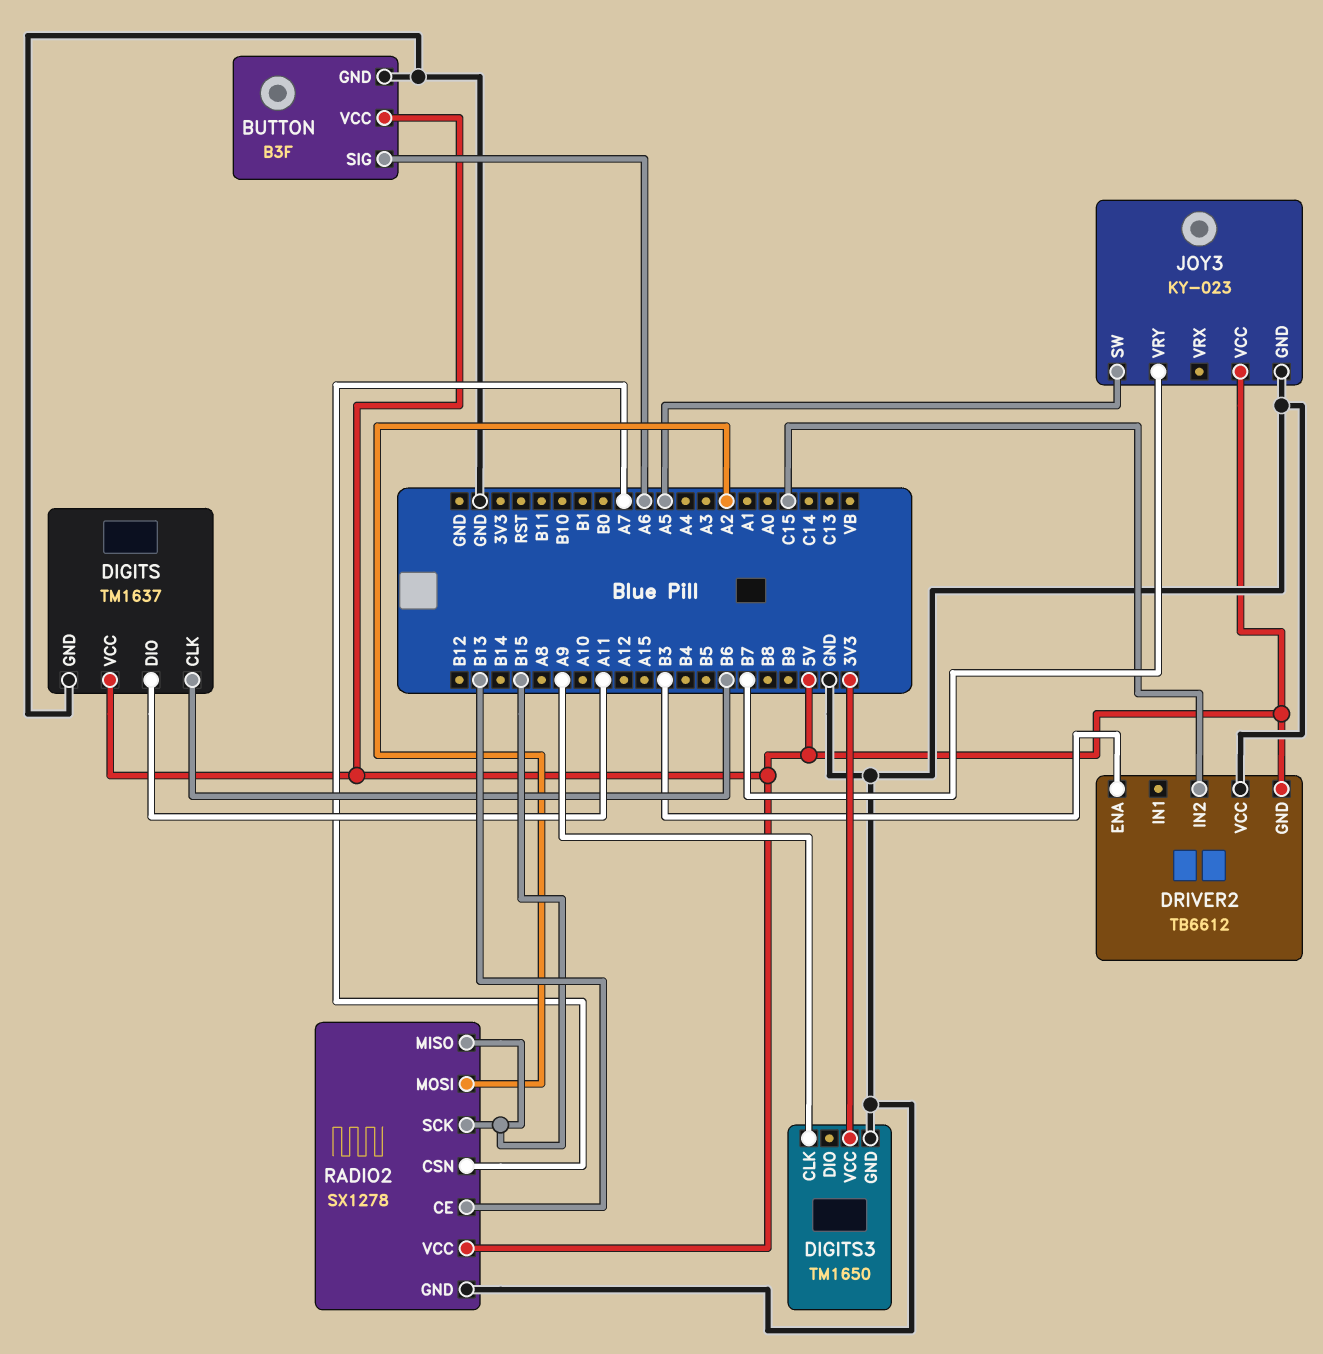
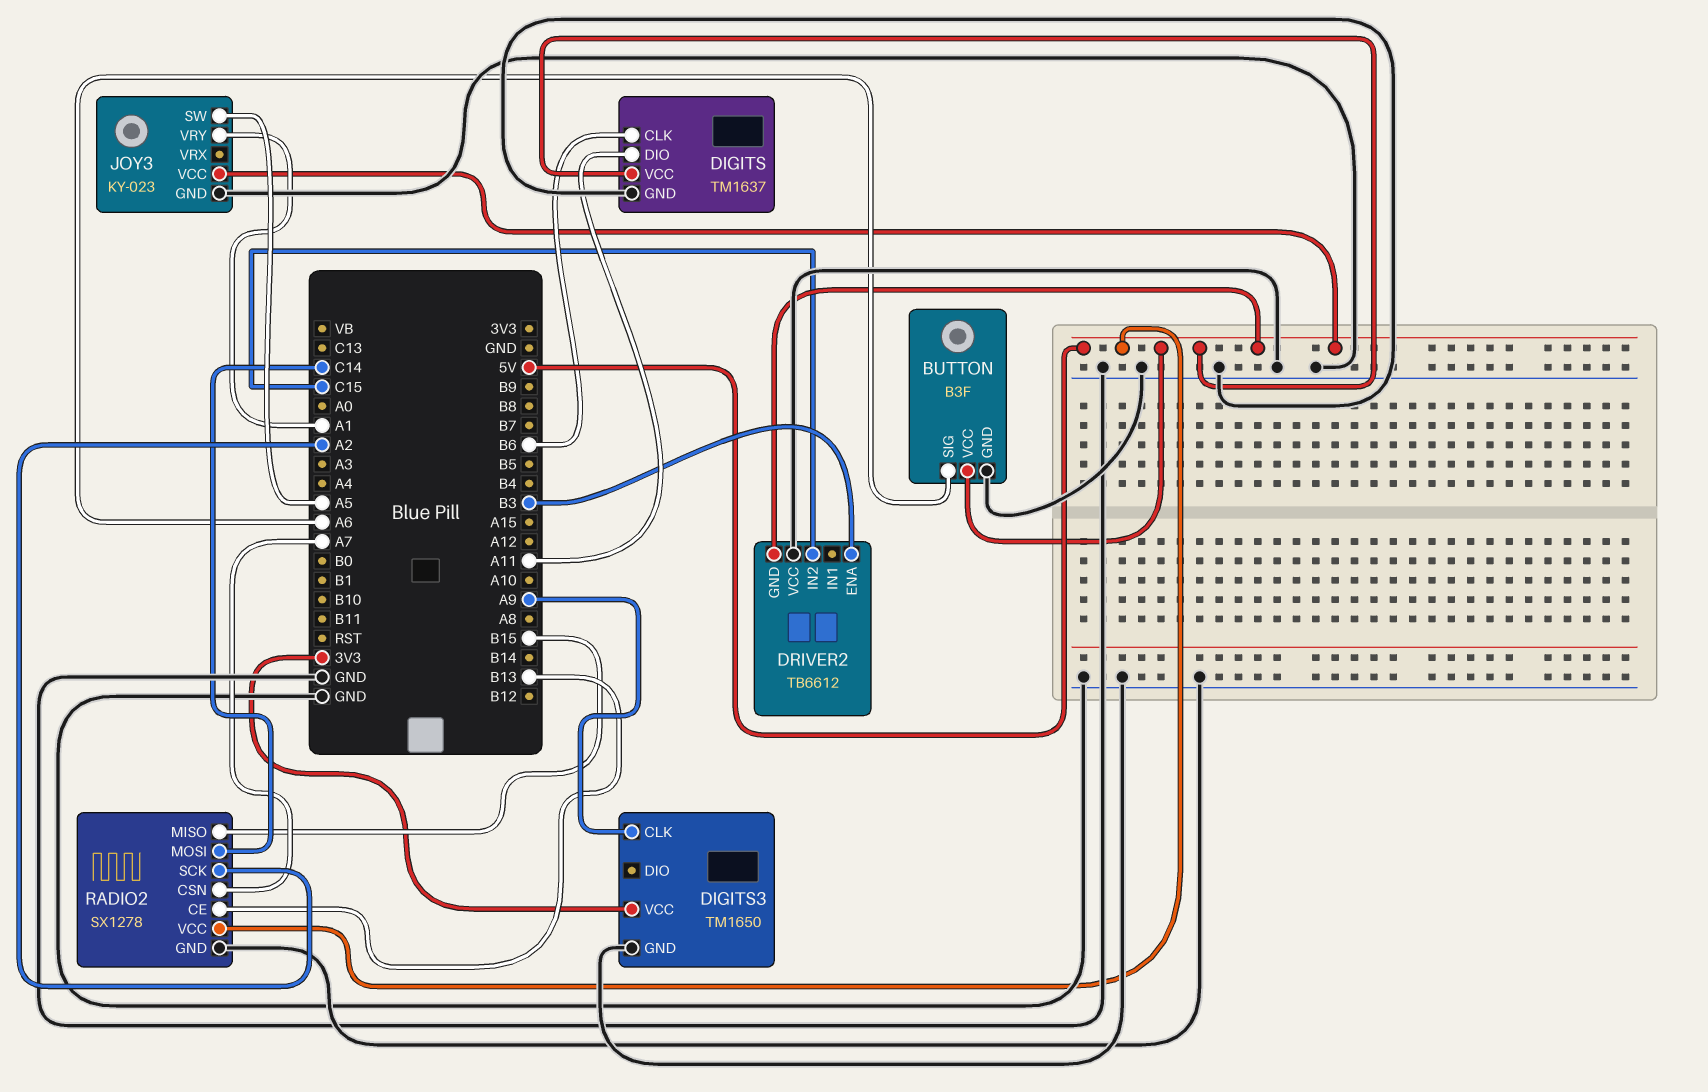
JOY3 pin VRY: B7 -> A1
RADIO2 pin MOSI: A2 -> C14
RADIO2 pin SCK: B15 -> A2

